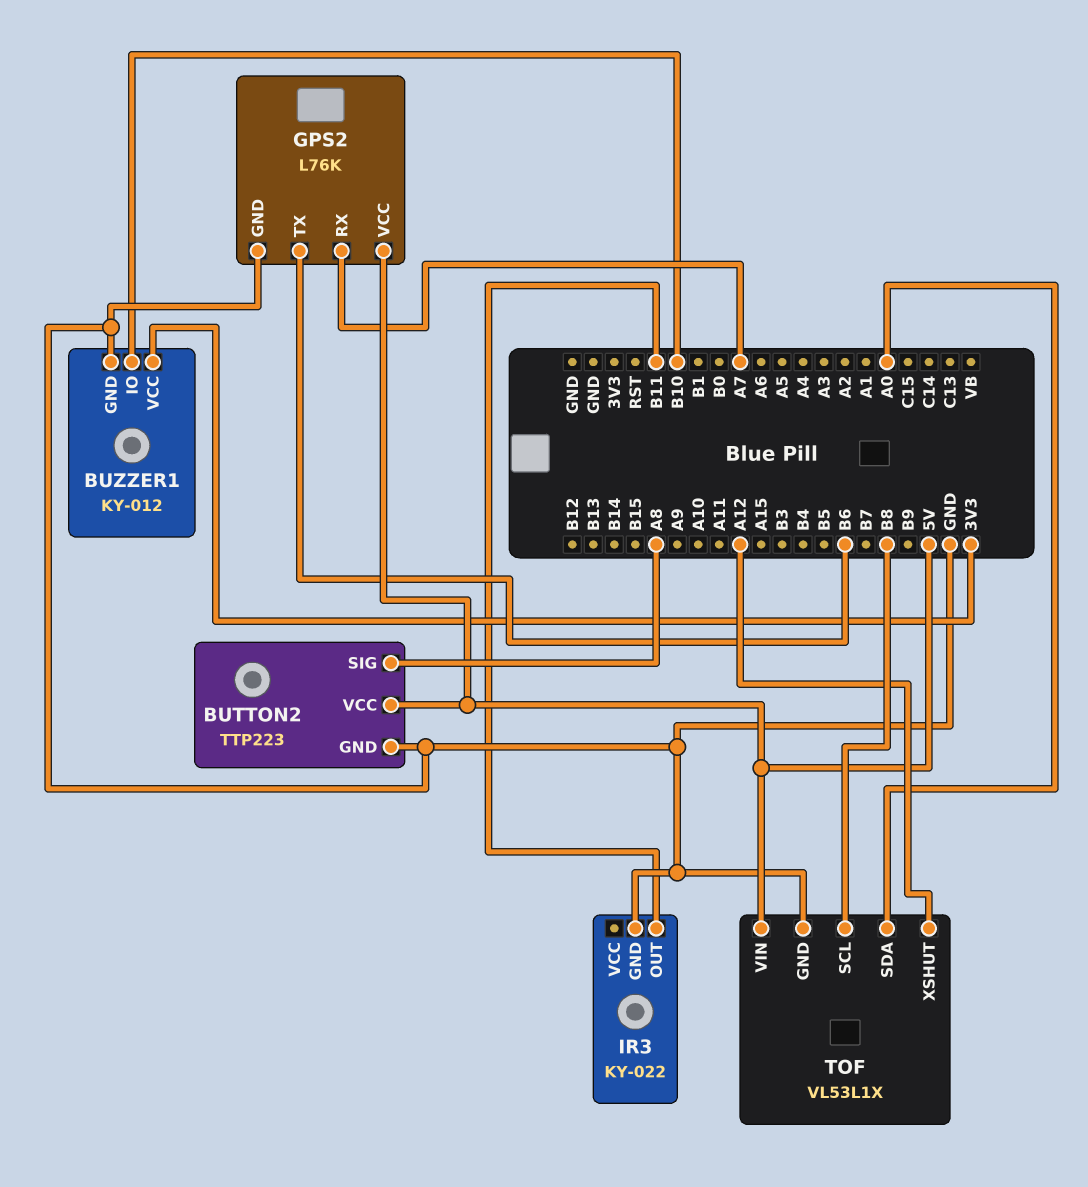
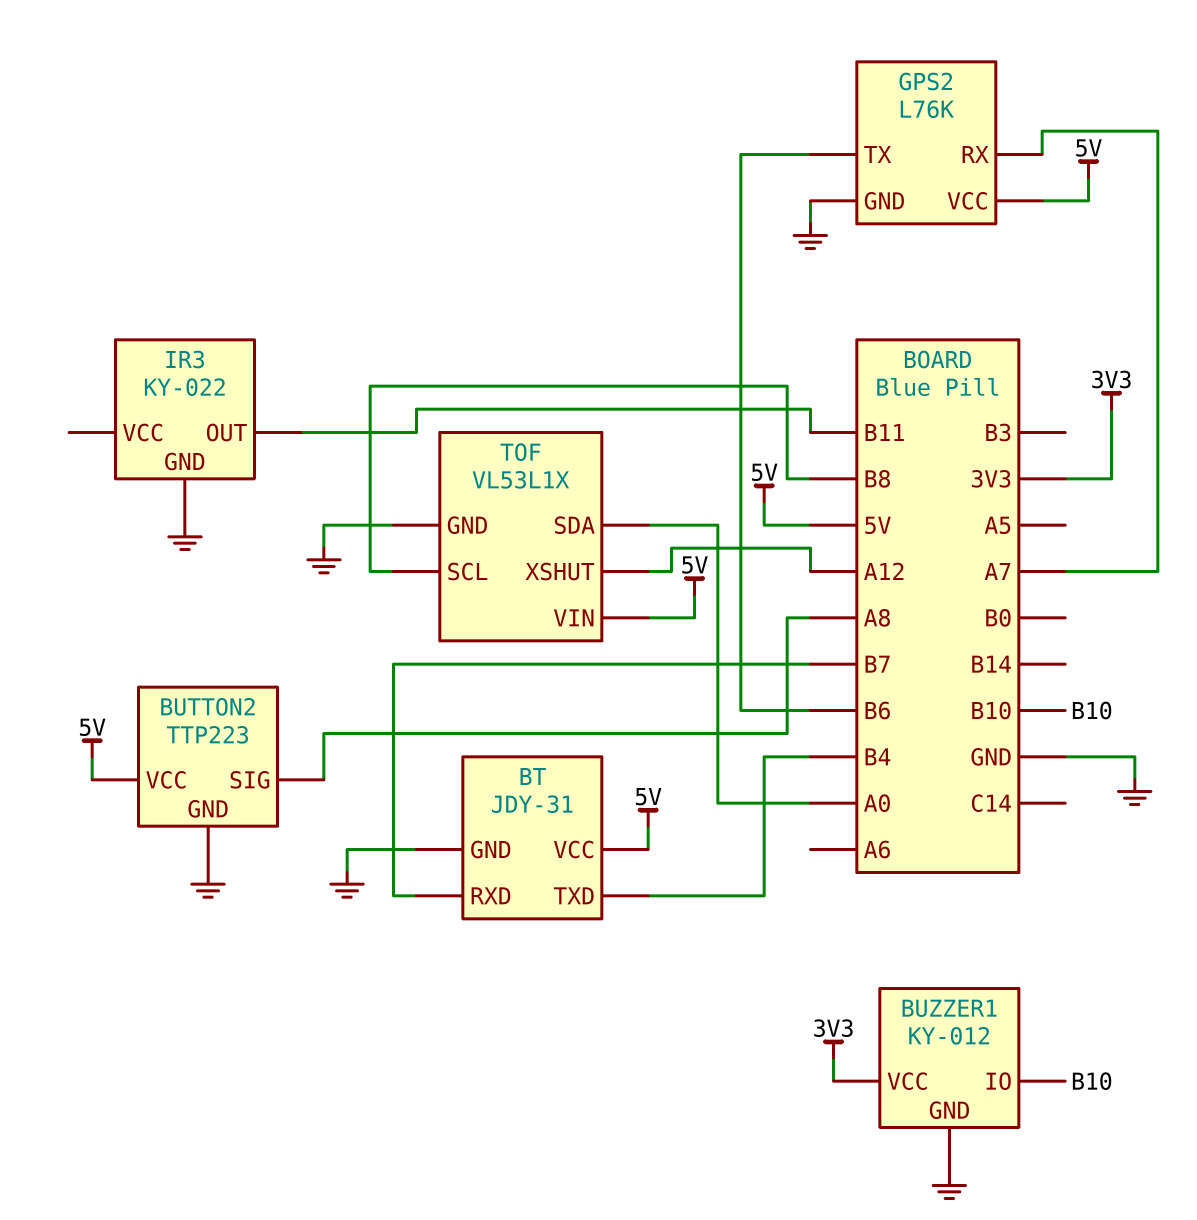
BT: none -> JDY-31
BT pin GND: none -> GND
BT pin RXD: none -> B7
BT pin TXD: none -> B4
BT pin VCC: none -> 5V

